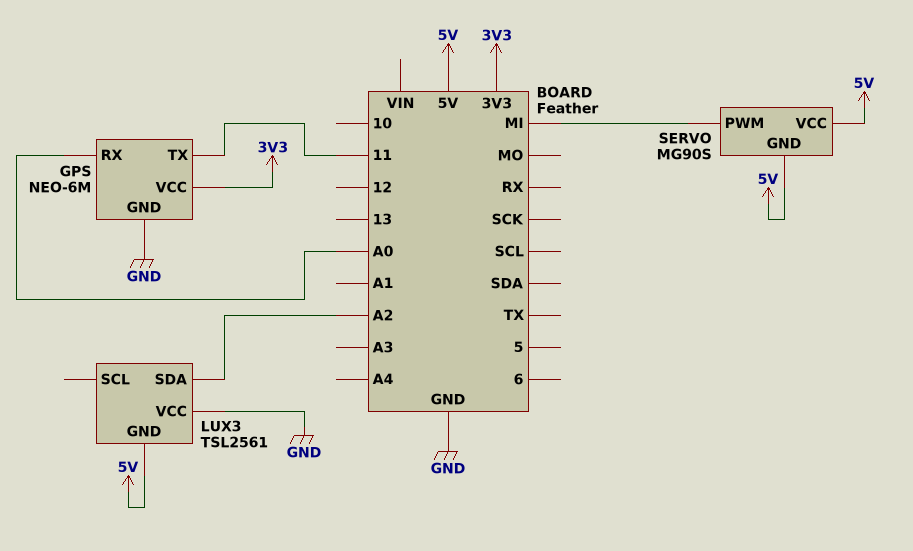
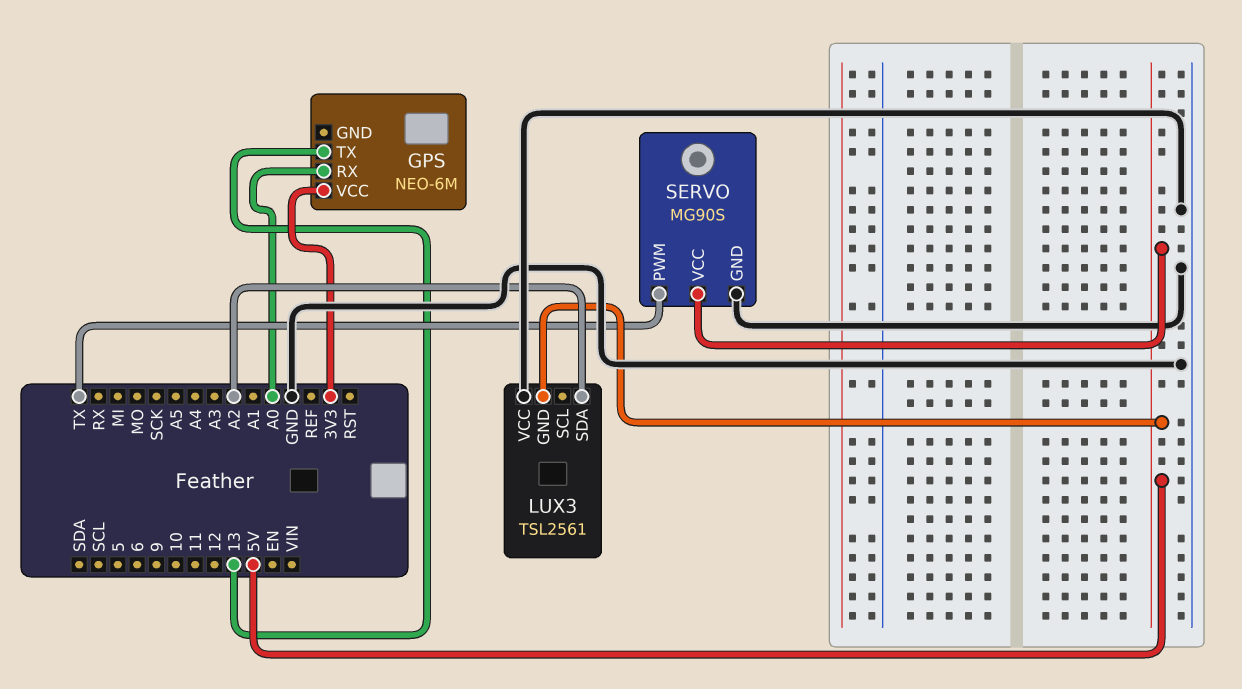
GPS pin GND: GND -> none
GPS pin TX: 11 -> 13
SERVO pin GND: 5V -> GND
SERVO pin PWM: MI -> TX

